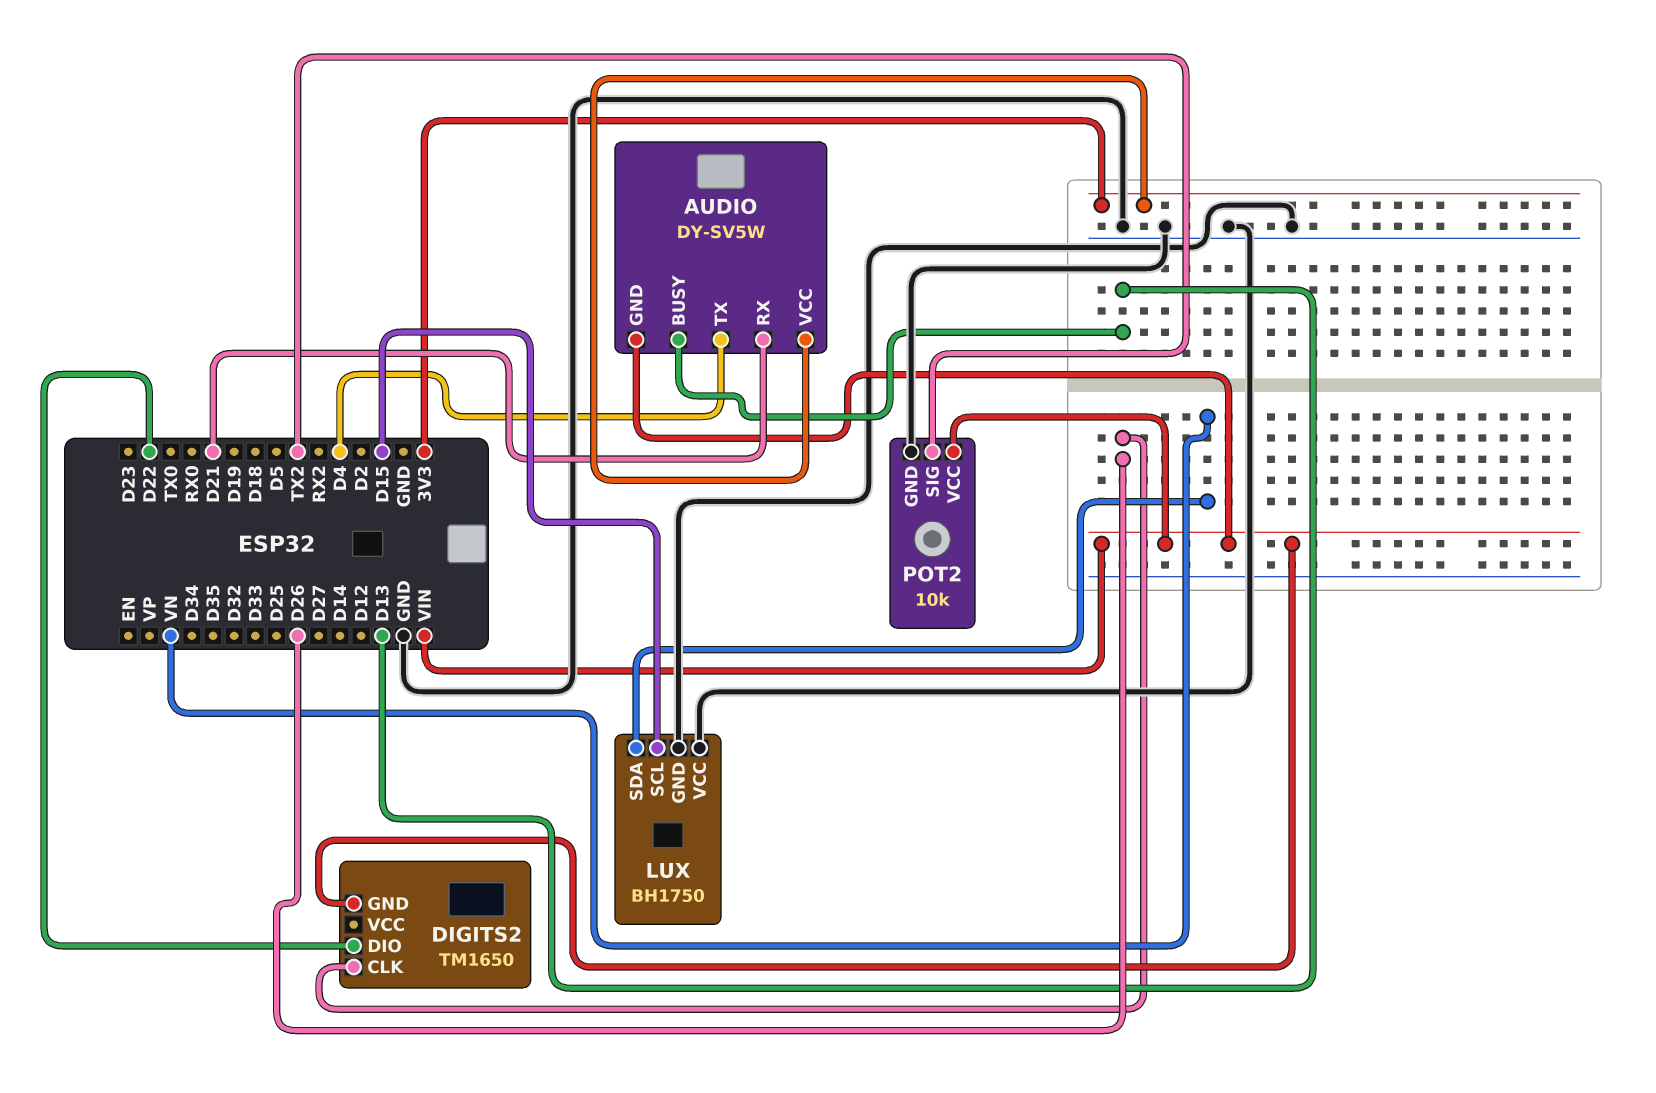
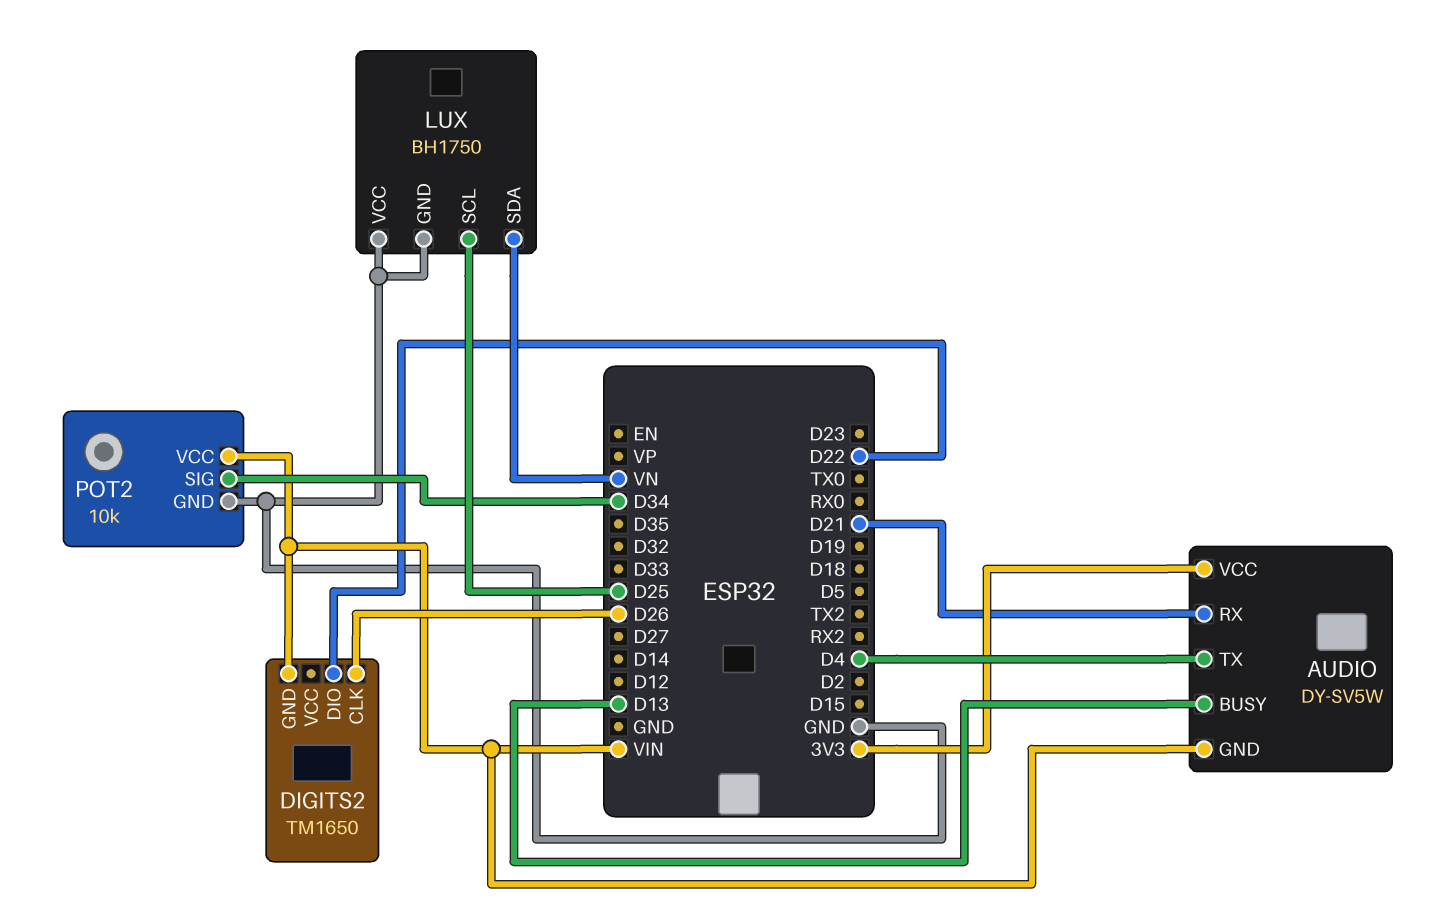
LUX pin SCL: D15 -> D25
POT2 pin SIG: TX2 -> D34

